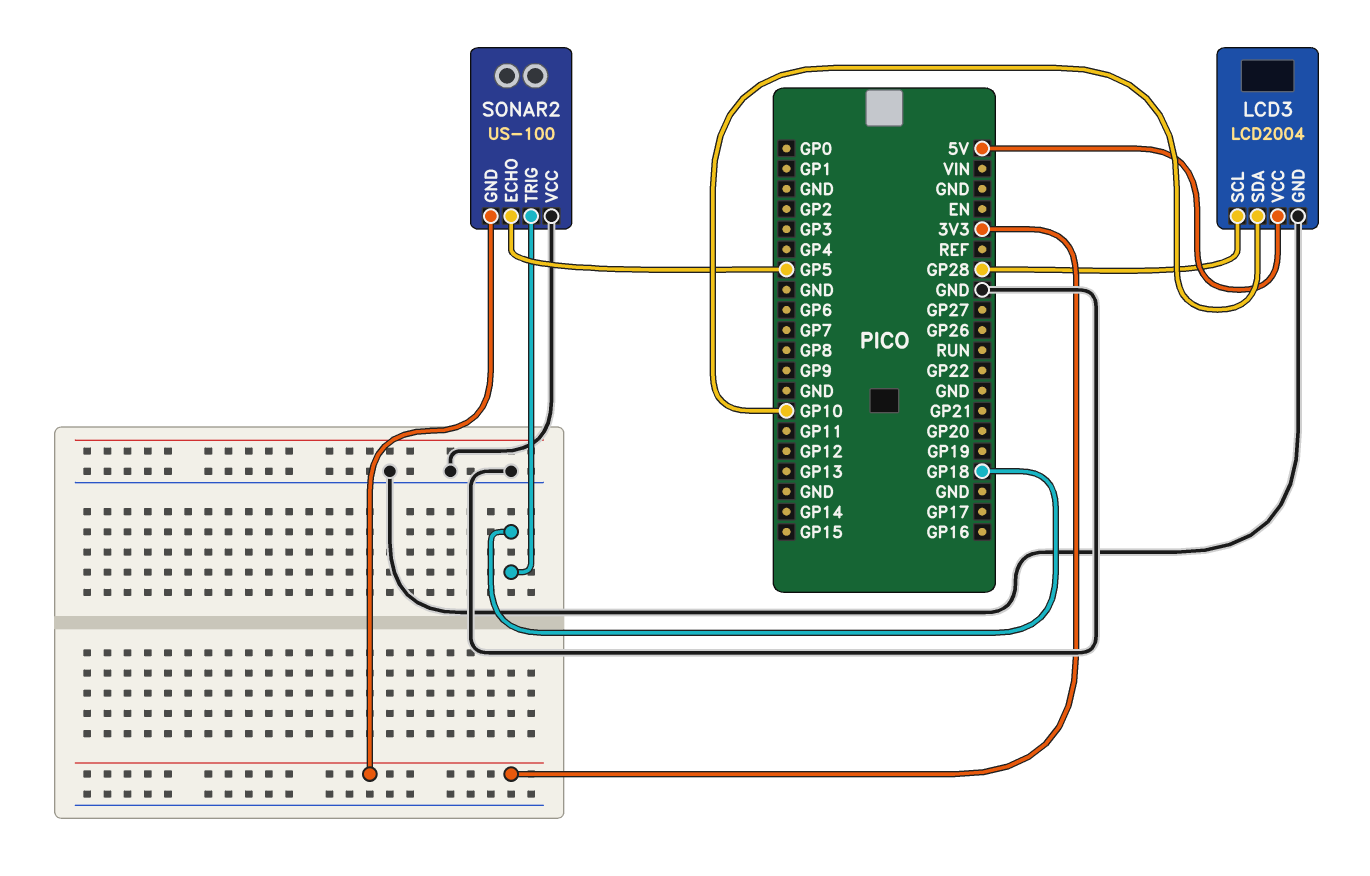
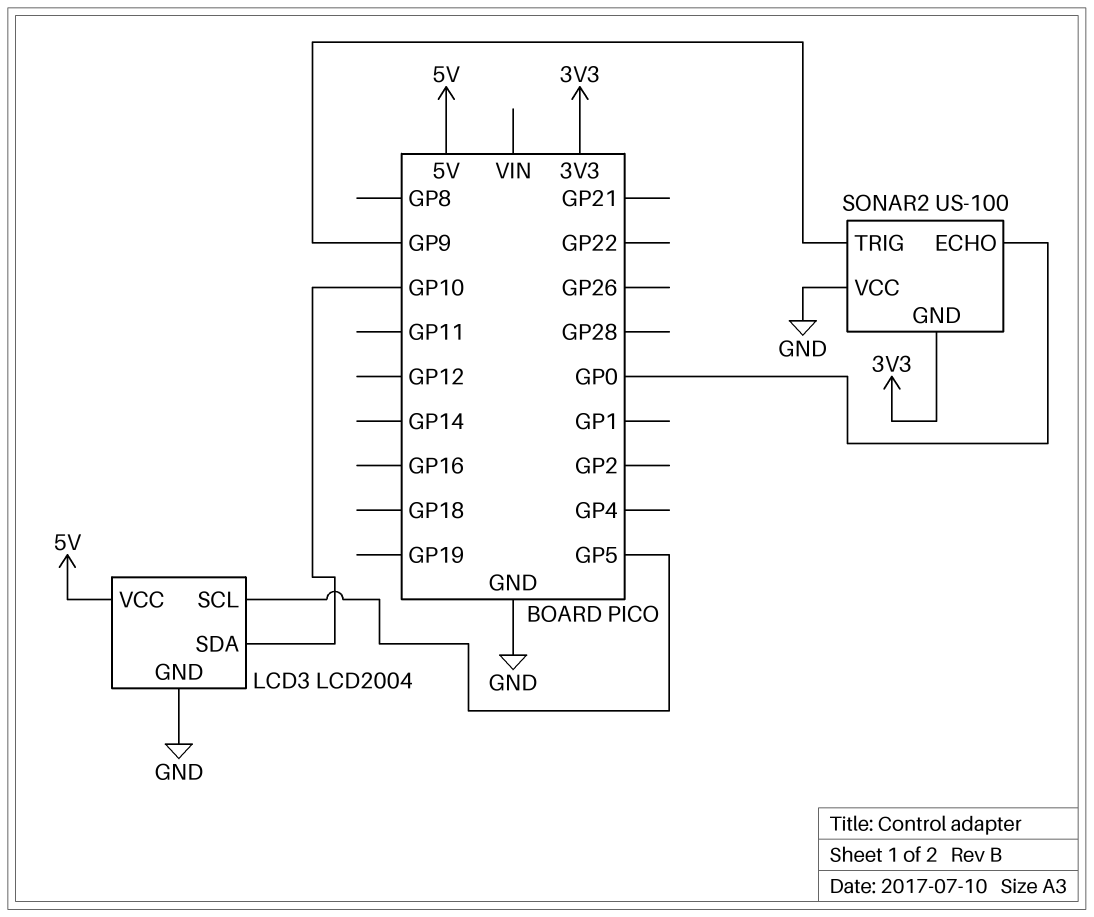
LCD3 pin SCL: GP28 -> GP5
SONAR2 pin ECHO: GP5 -> GP0
SONAR2 pin TRIG: GP18 -> GP9

